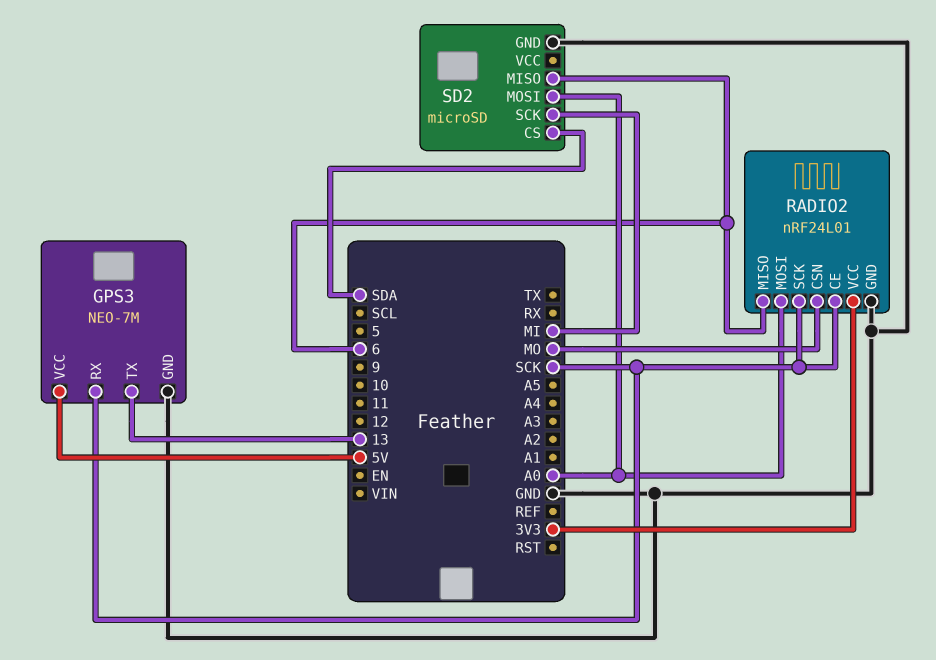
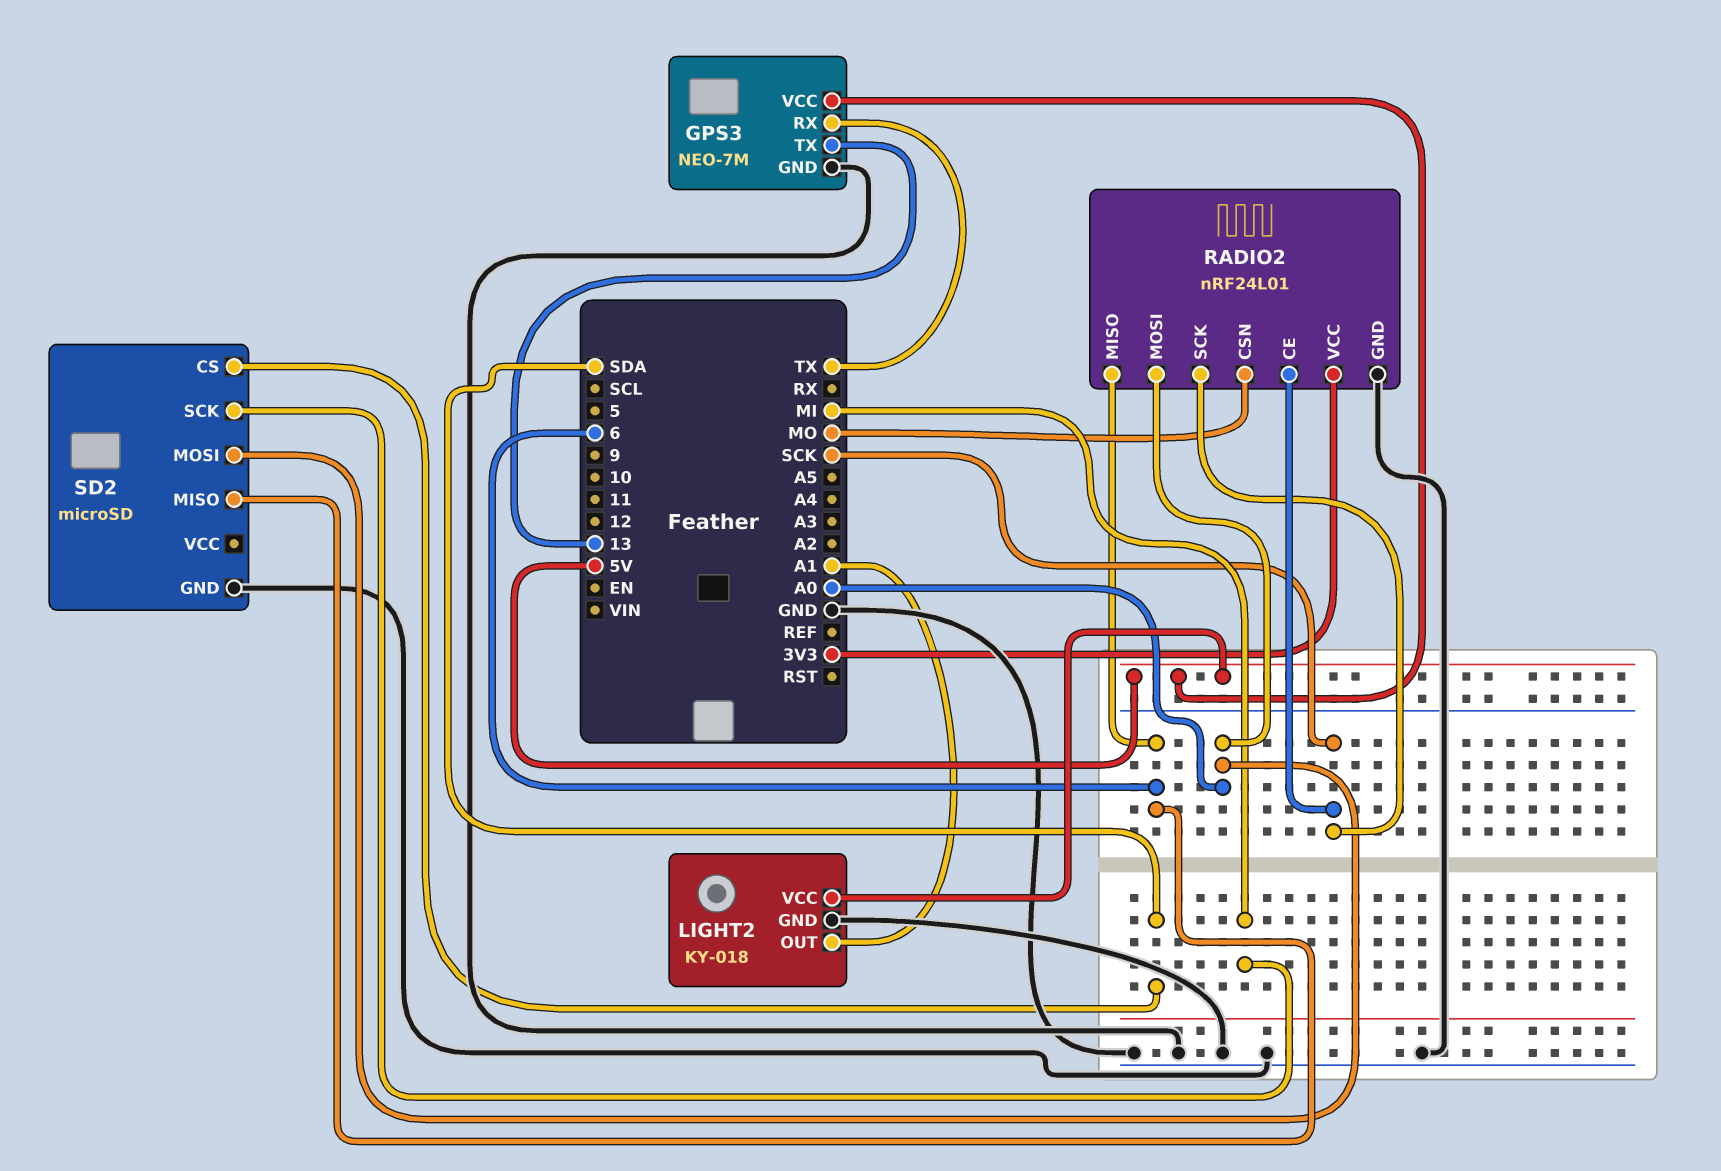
GPS3 pin RX: SCK -> TX
LIGHT2: none -> KY-018
LIGHT2 pin GND: none -> GND
LIGHT2 pin OUT: none -> A1
LIGHT2 pin VCC: none -> 5V

